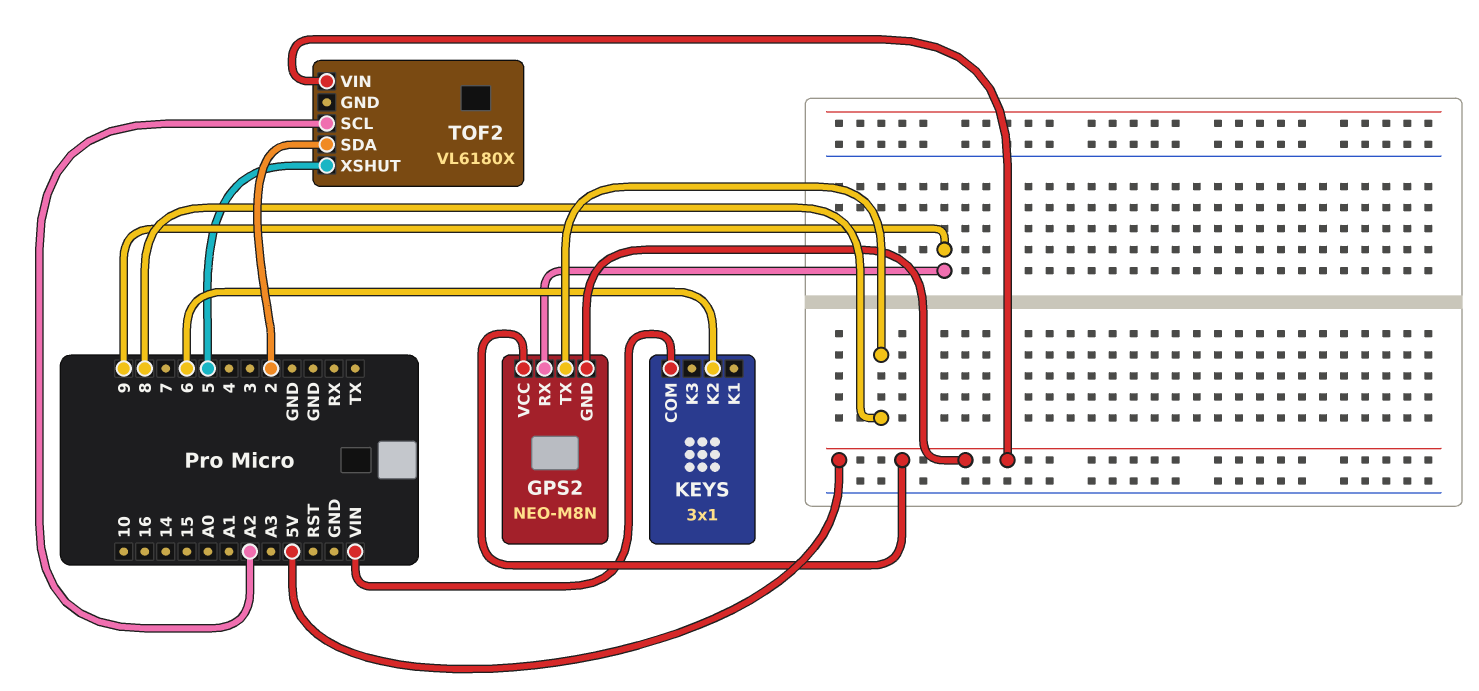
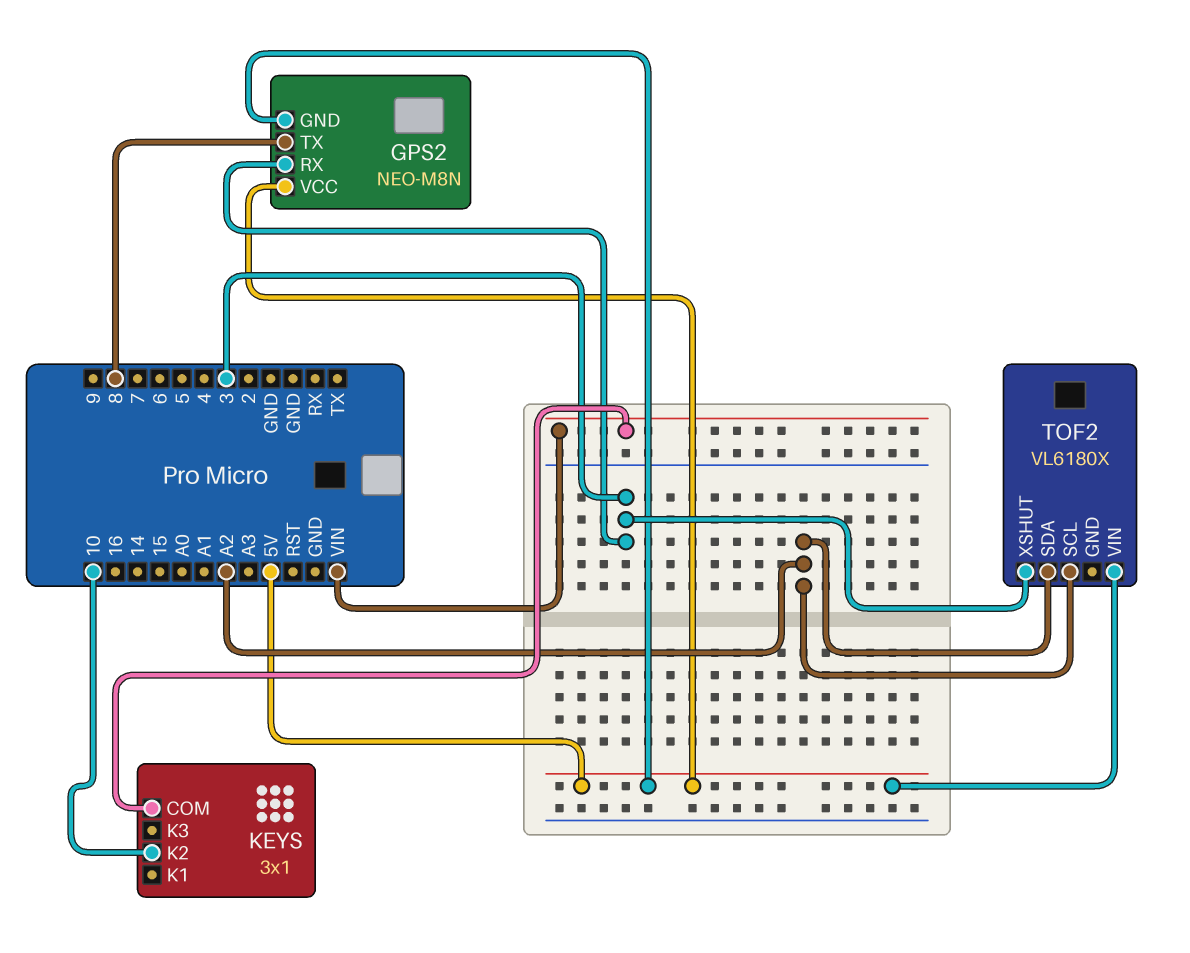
GPS2 pin RX: 9 -> 3
KEYS pin K2: 6 -> 10
TOF2 pin SDA: 2 -> A2
TOF2 pin XSHUT: 5 -> 3

